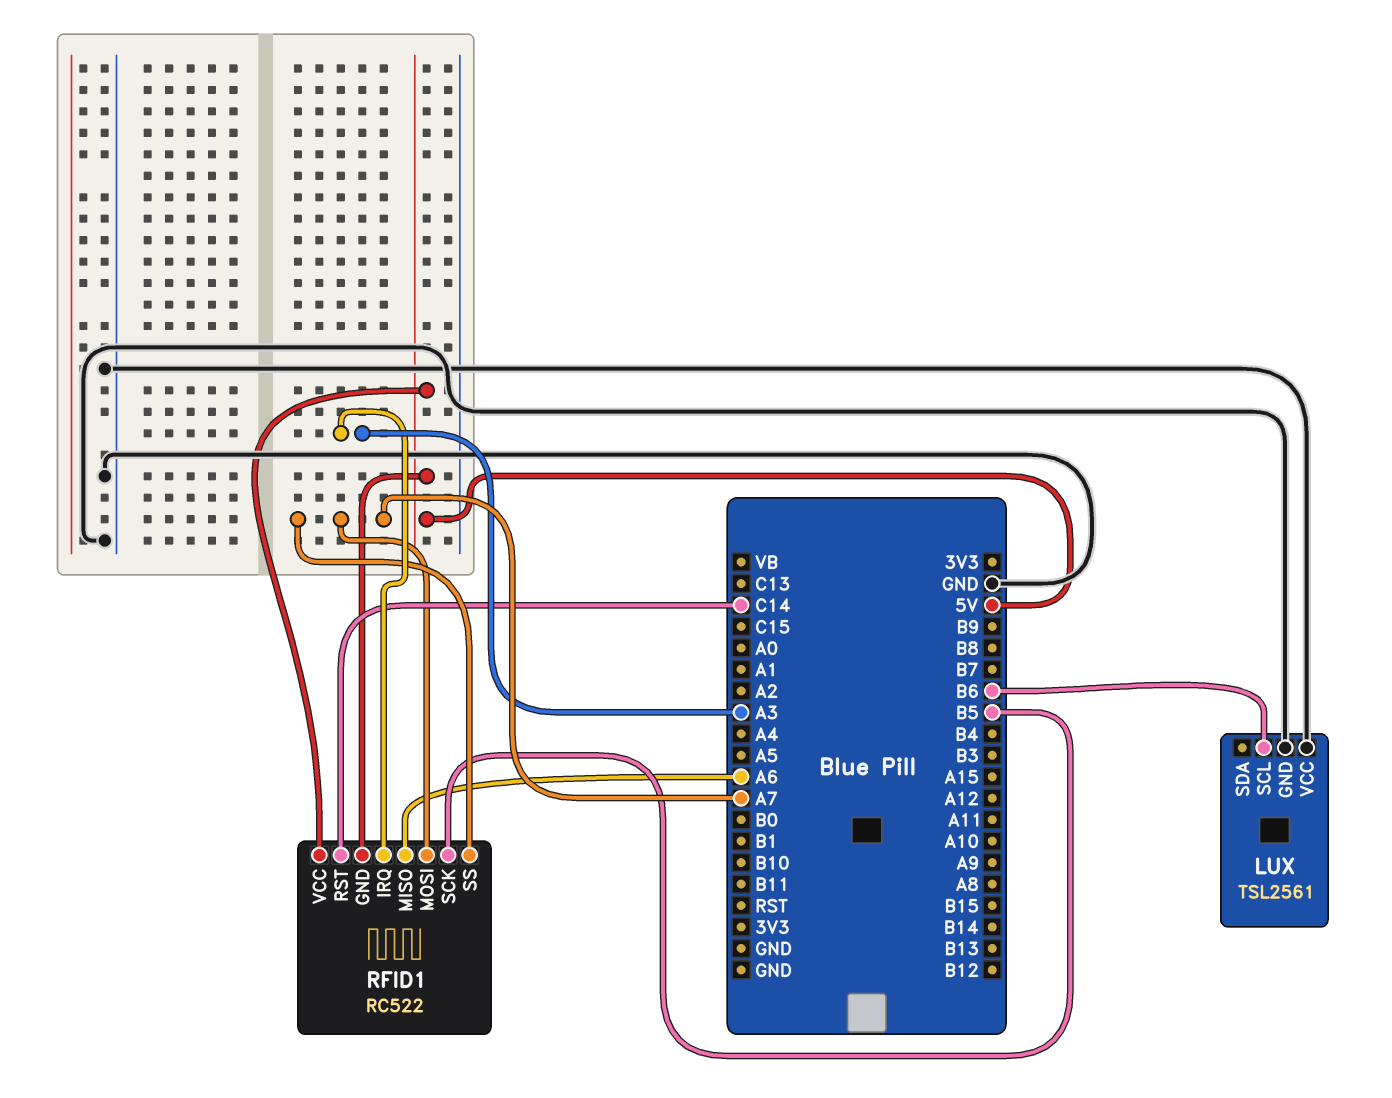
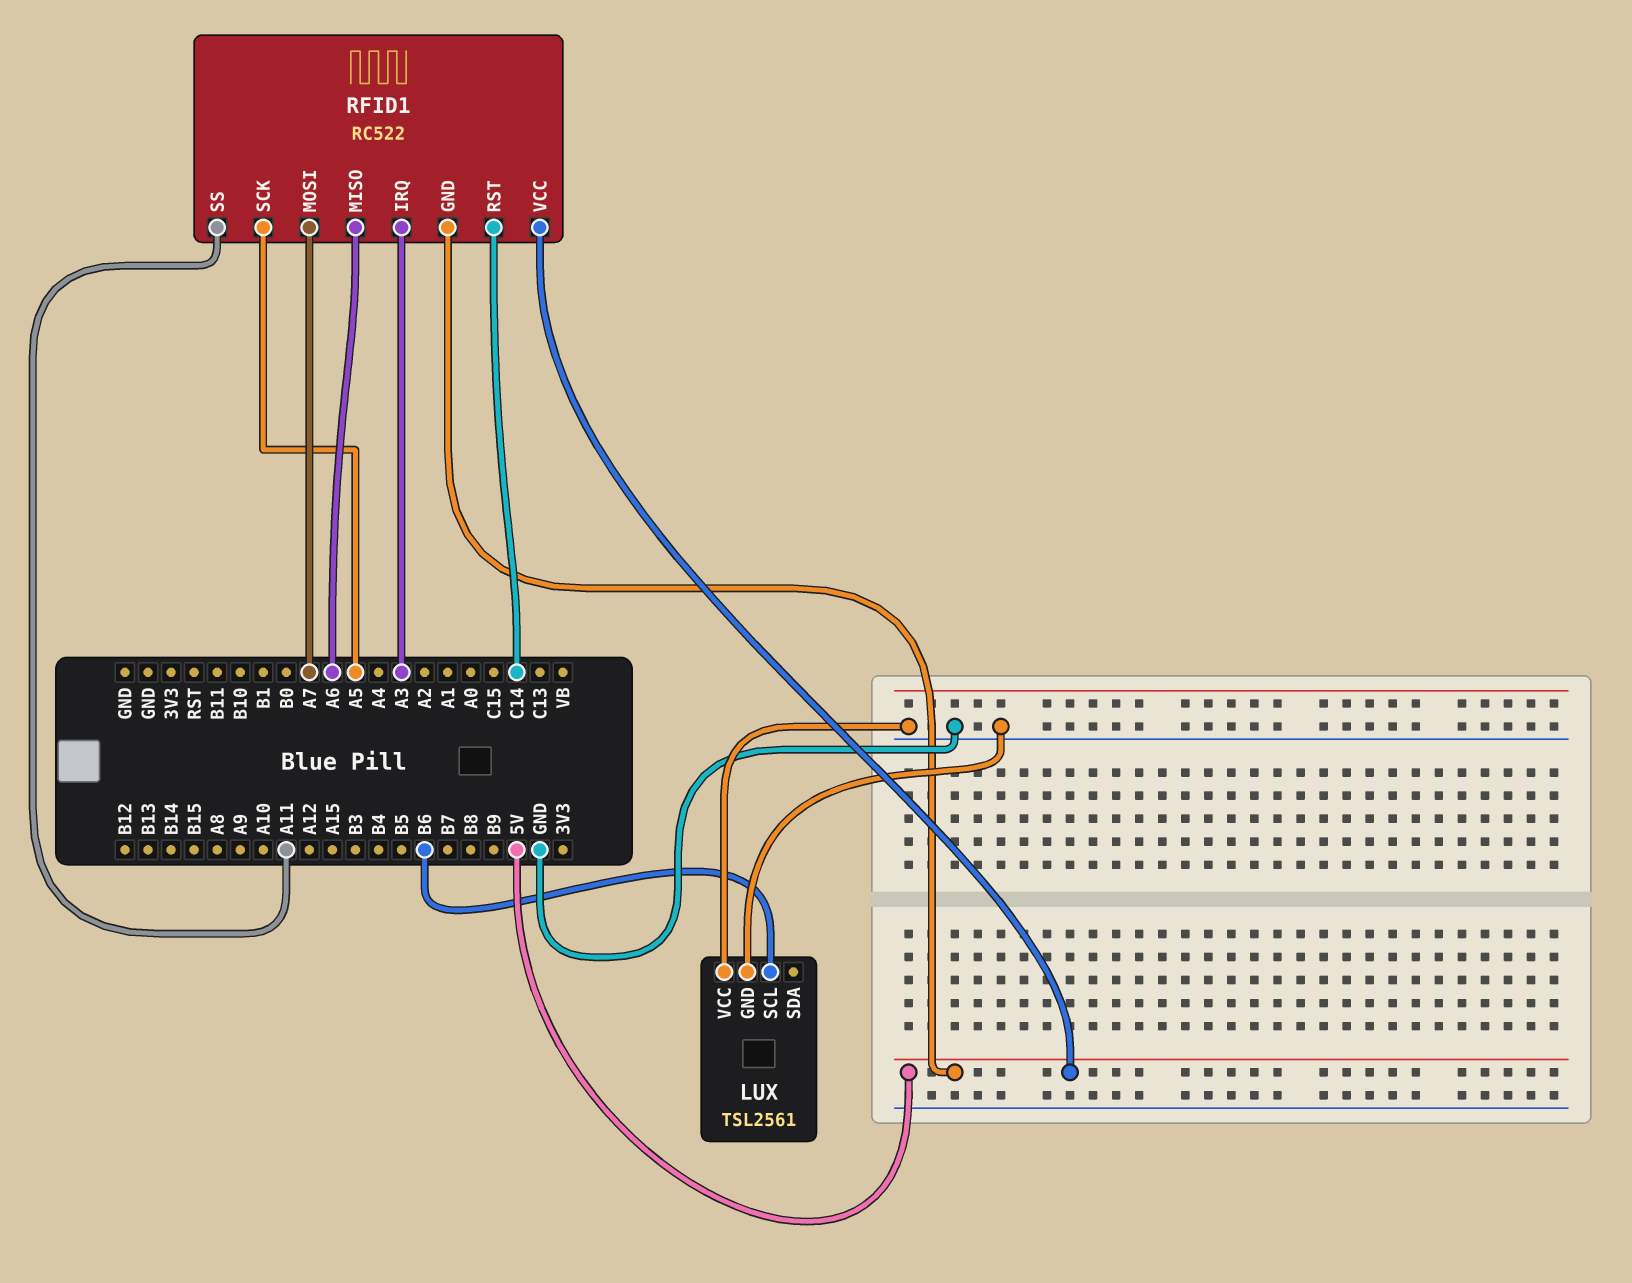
RFID1 pin SCK: B5 -> A5
RFID1 pin SS: A7 -> A11

